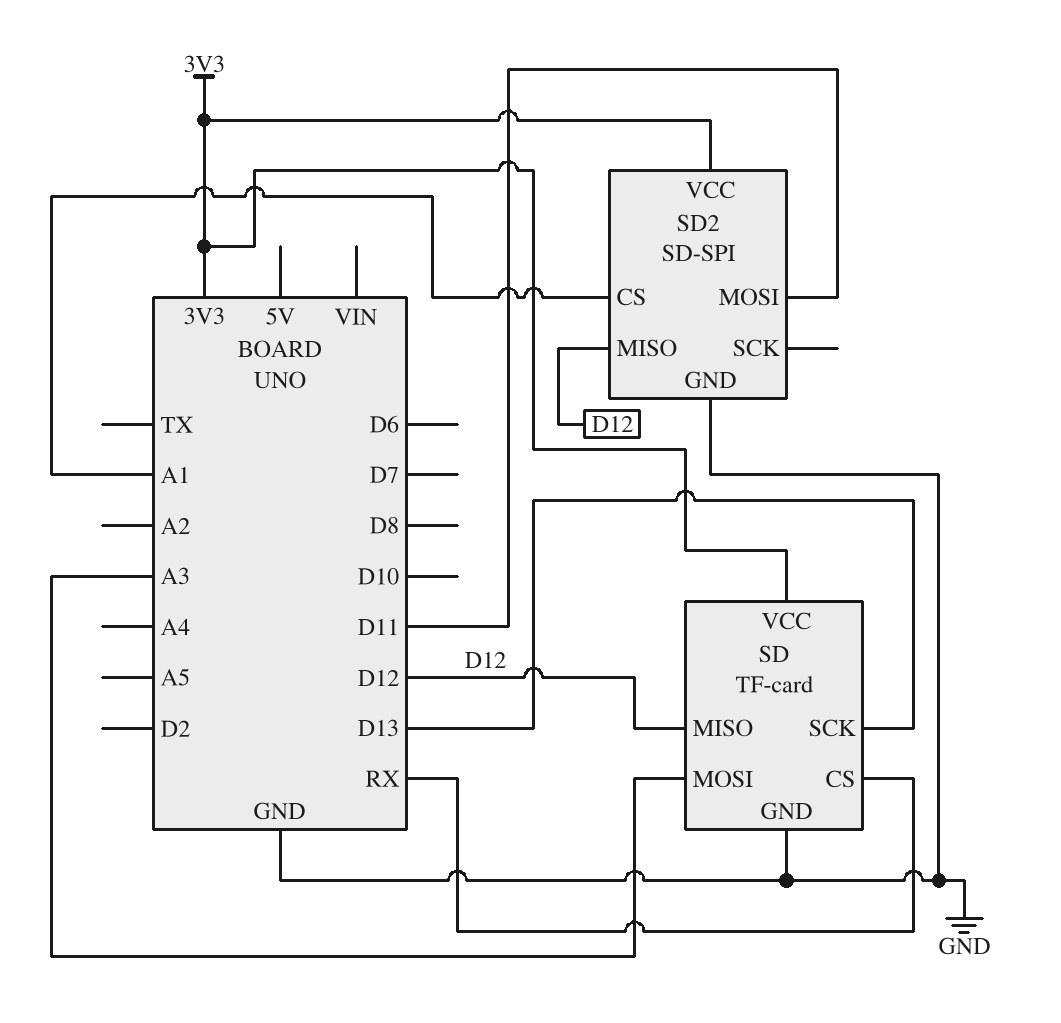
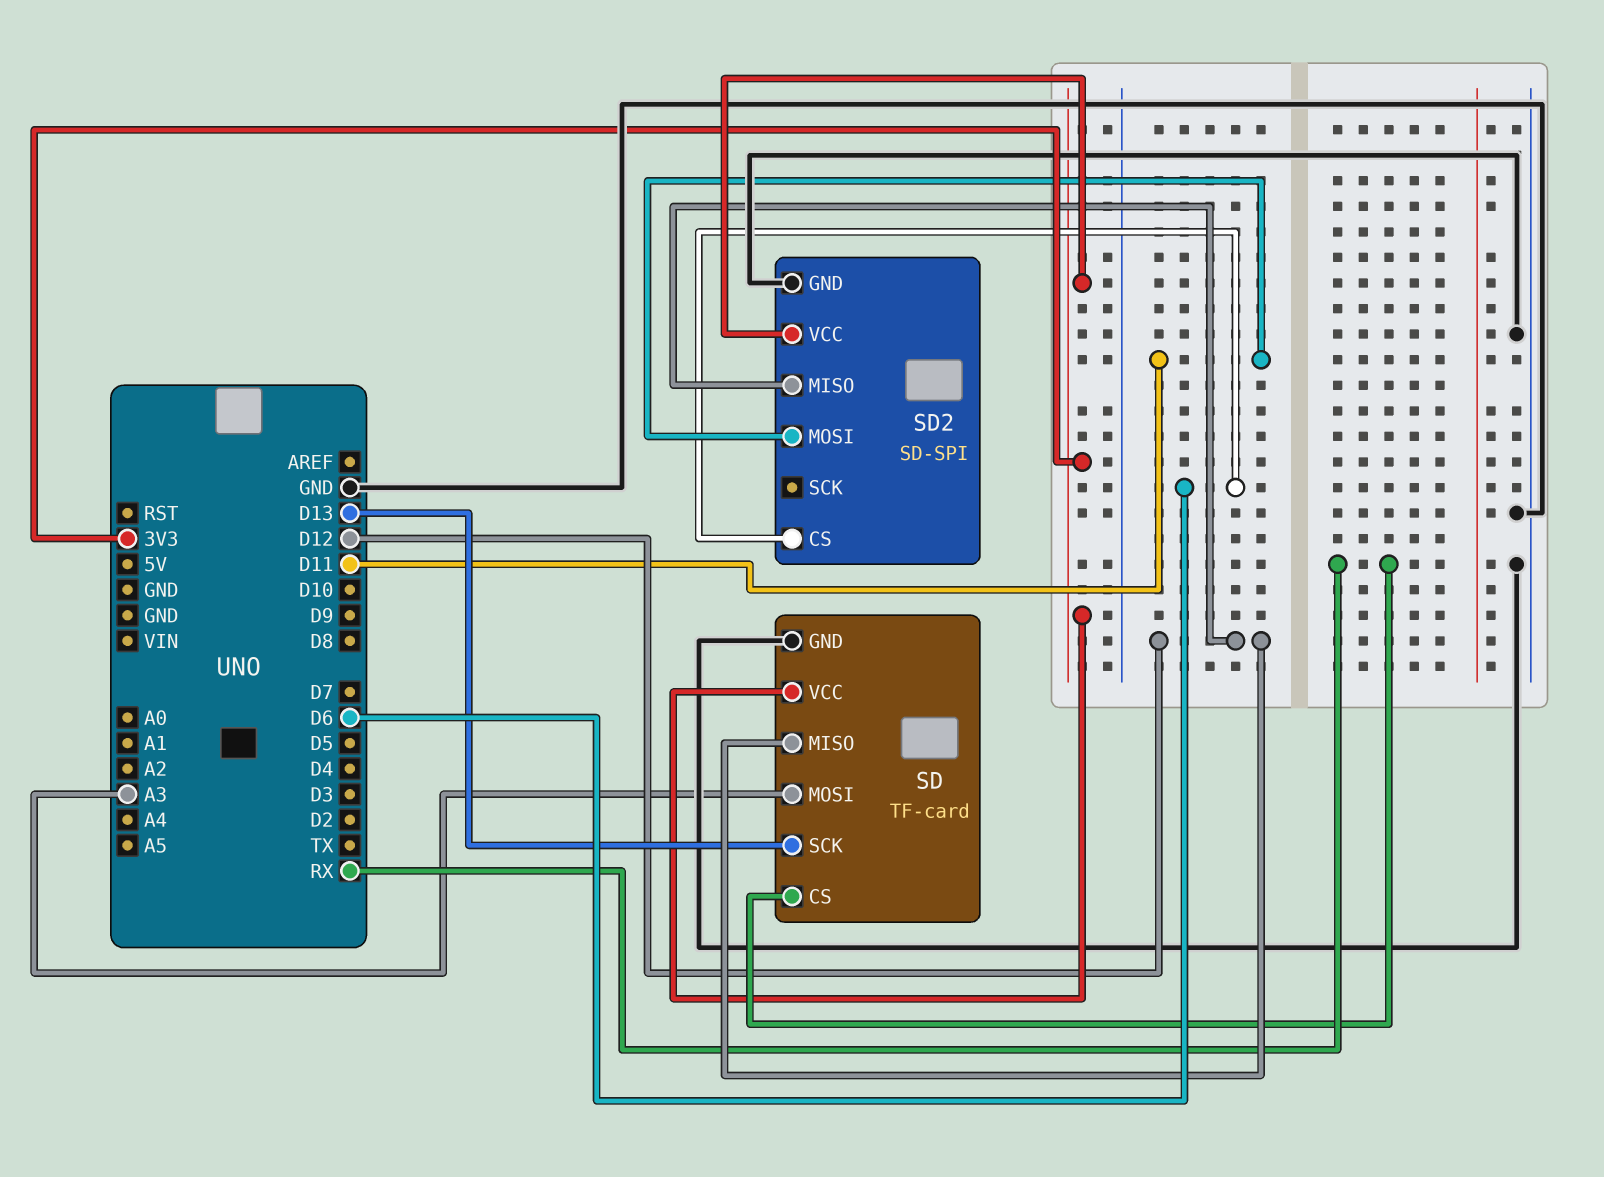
SD2 pin CS: A1 -> D6

